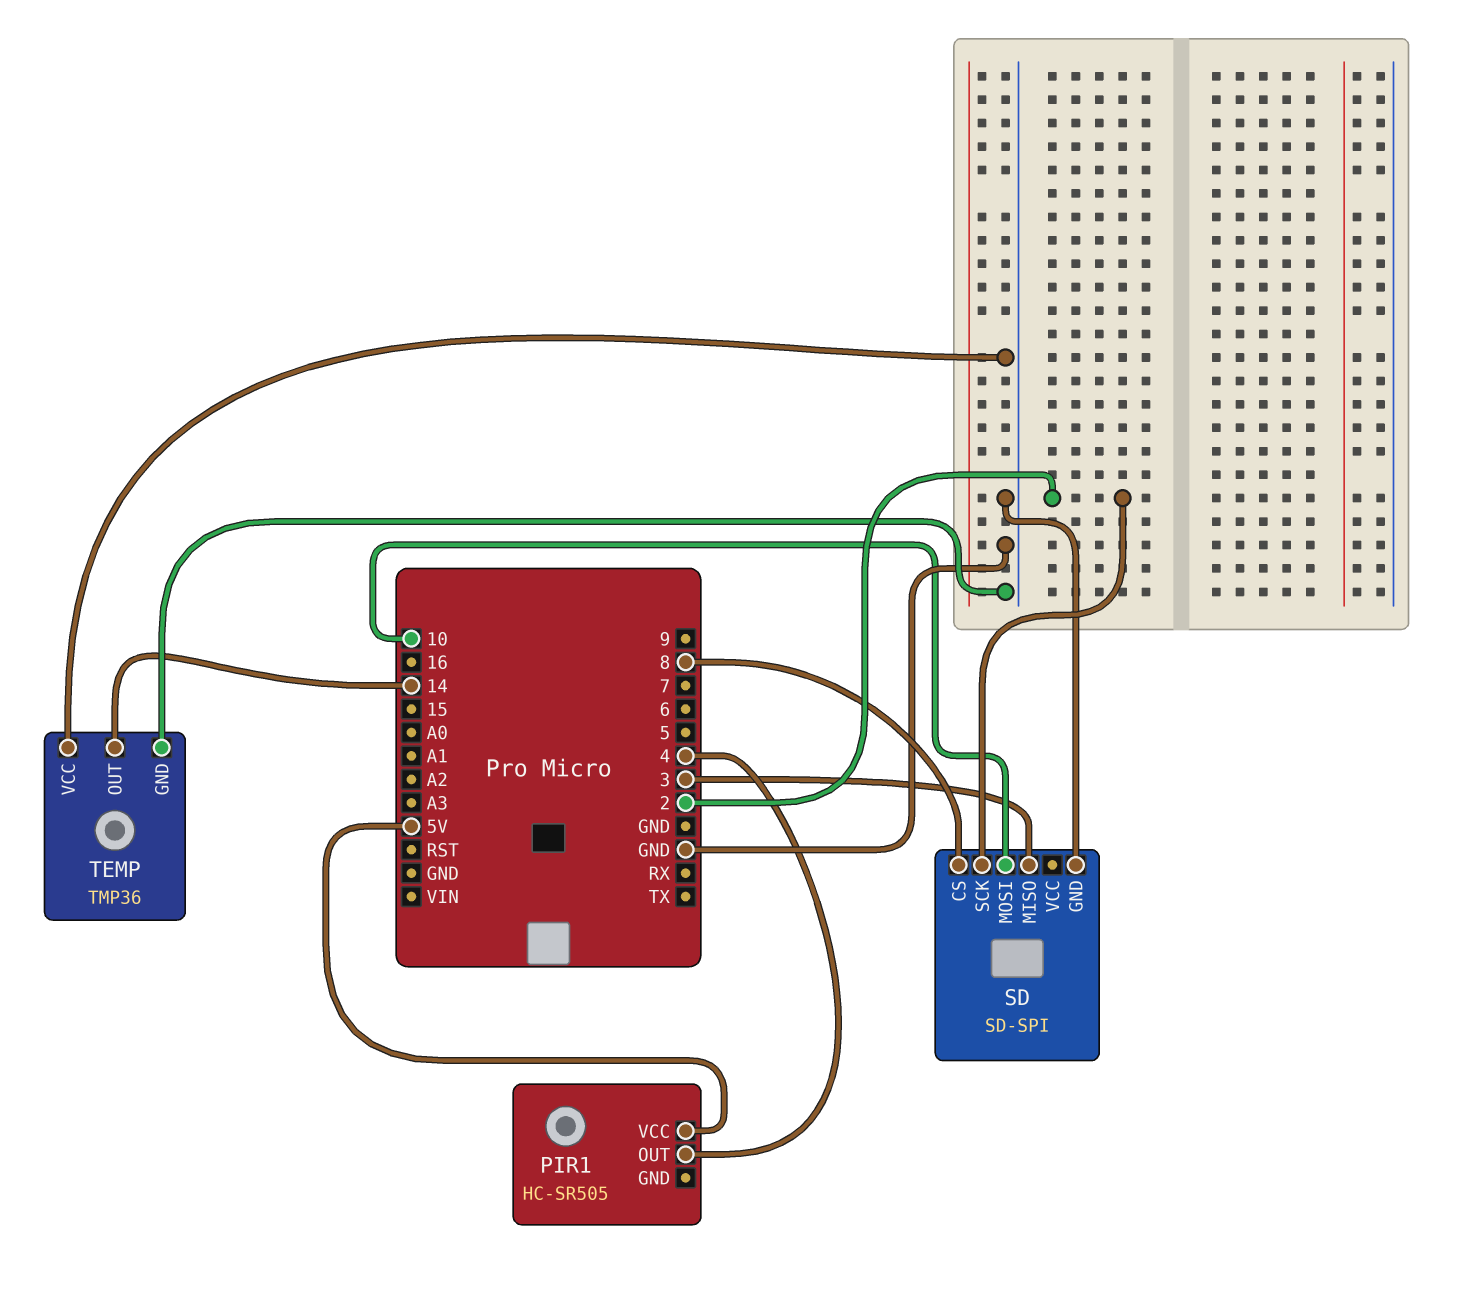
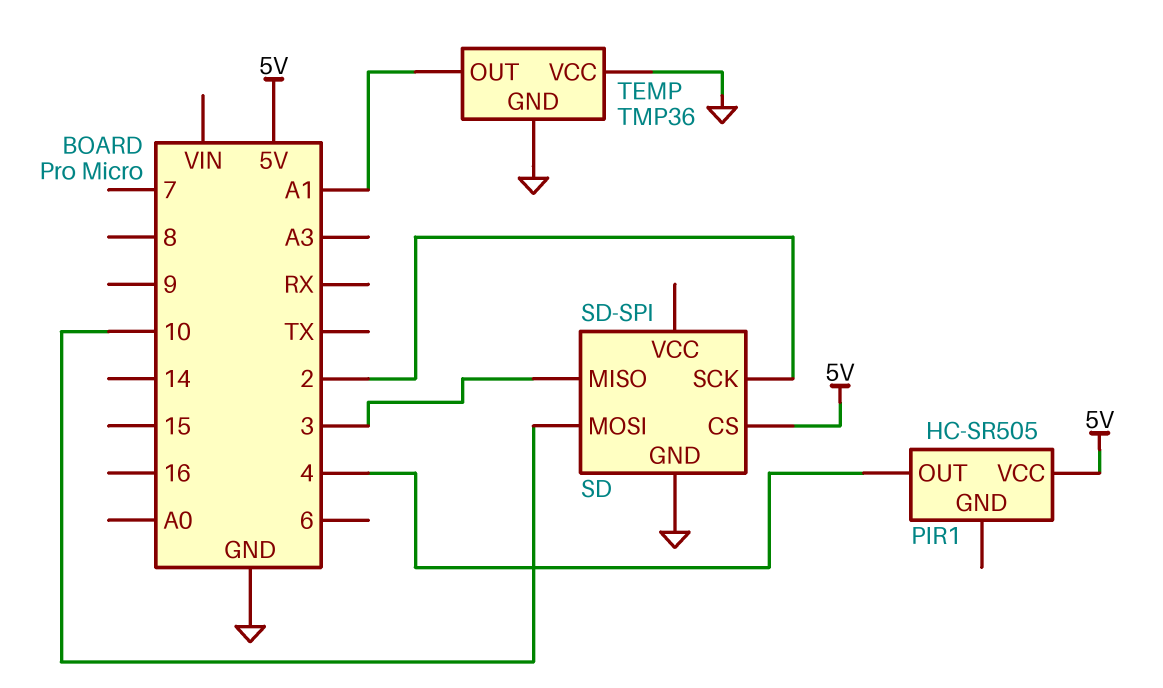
SD pin CS: 8 -> 5V
TEMP pin OUT: 14 -> A1

